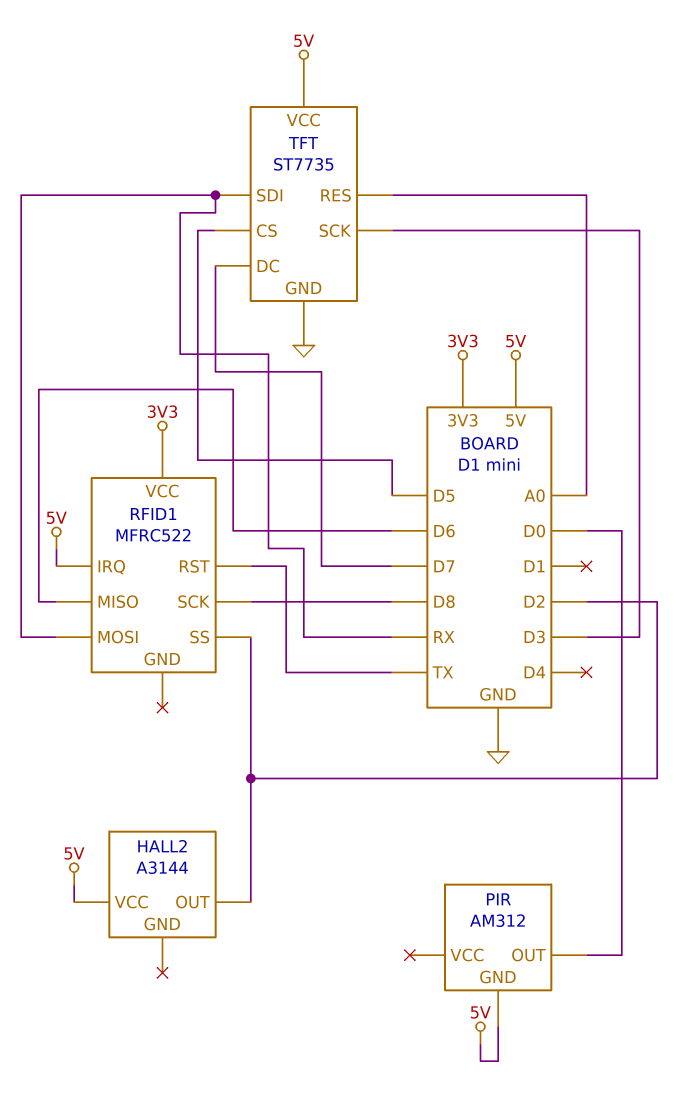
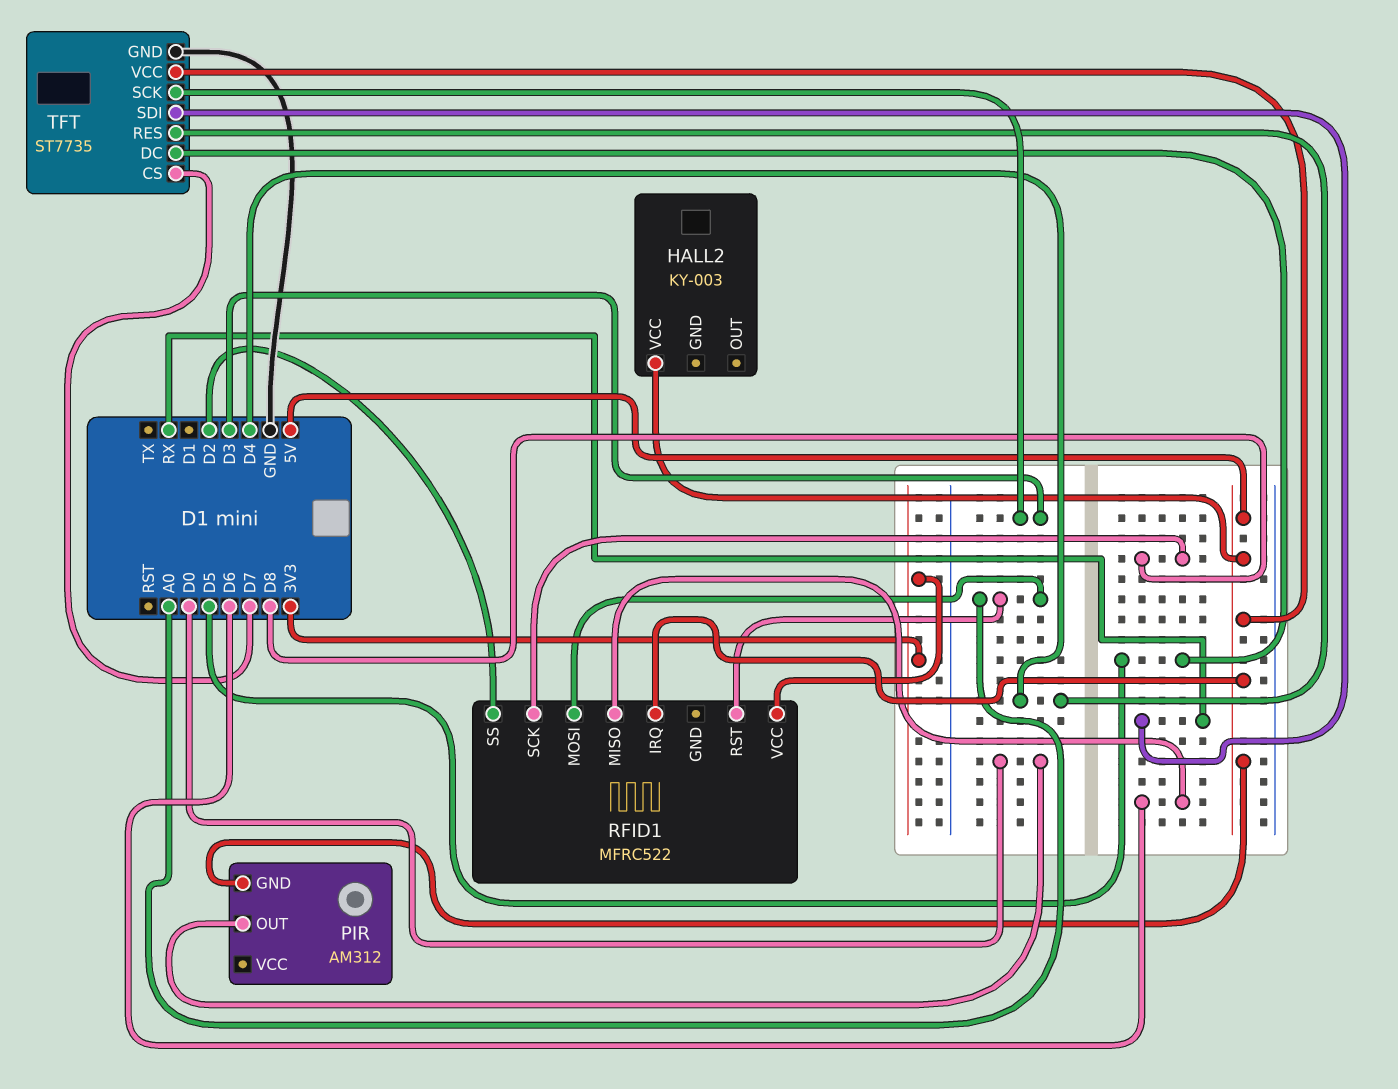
HALL2: A3144 -> KY-003
HALL2 pin OUT: D2 -> none
RFID1 pin MOSI: RX -> A0
RFID1 pin RST: TX -> A0
TFT pin CS: D5 -> D7
TFT pin DC: D7 -> D5
TFT pin RES: A0 -> D4

